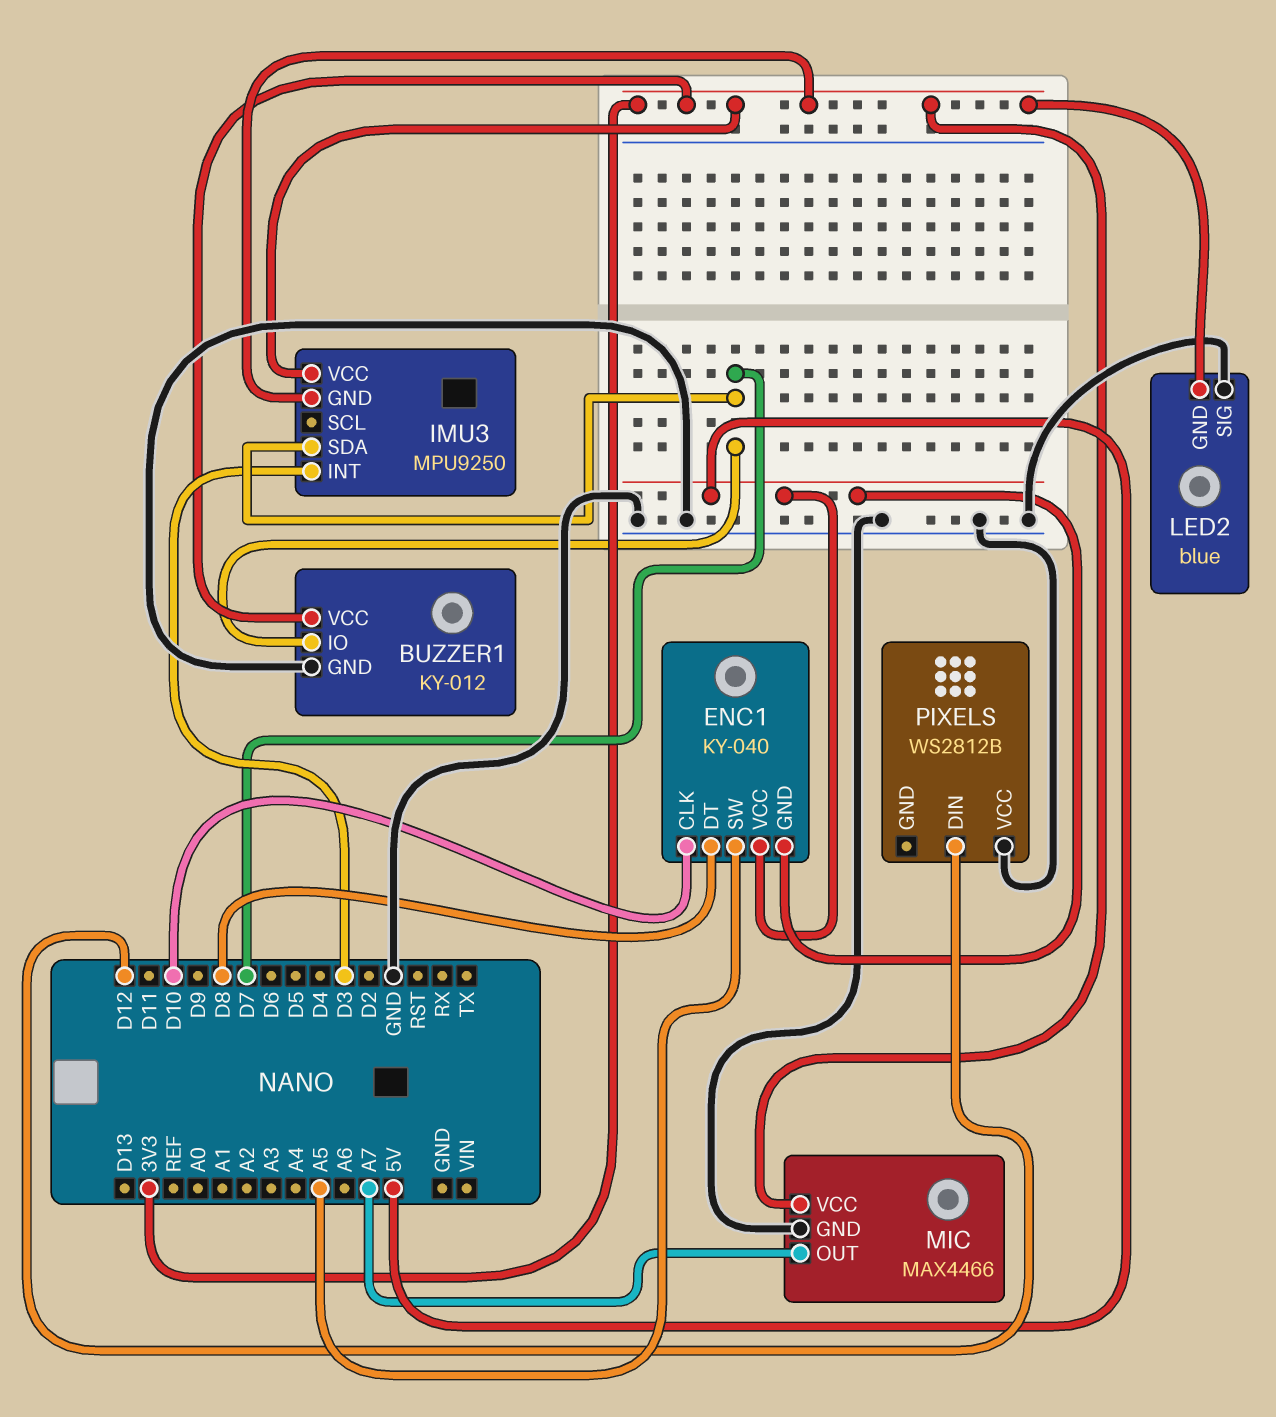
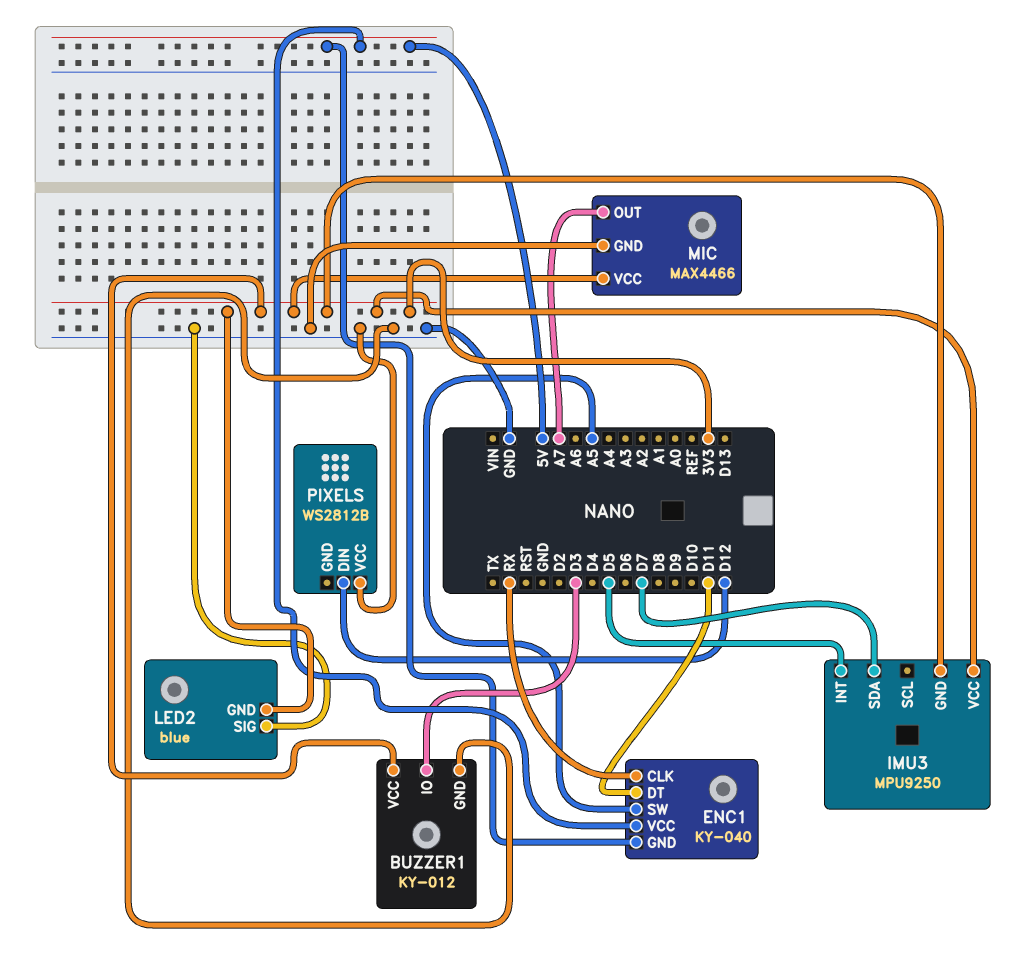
BUZZER1 pin IO: D7 -> D3
ENC1 pin CLK: D10 -> RX
ENC1 pin DT: D8 -> D11
IMU3 pin INT: D3 -> D5

